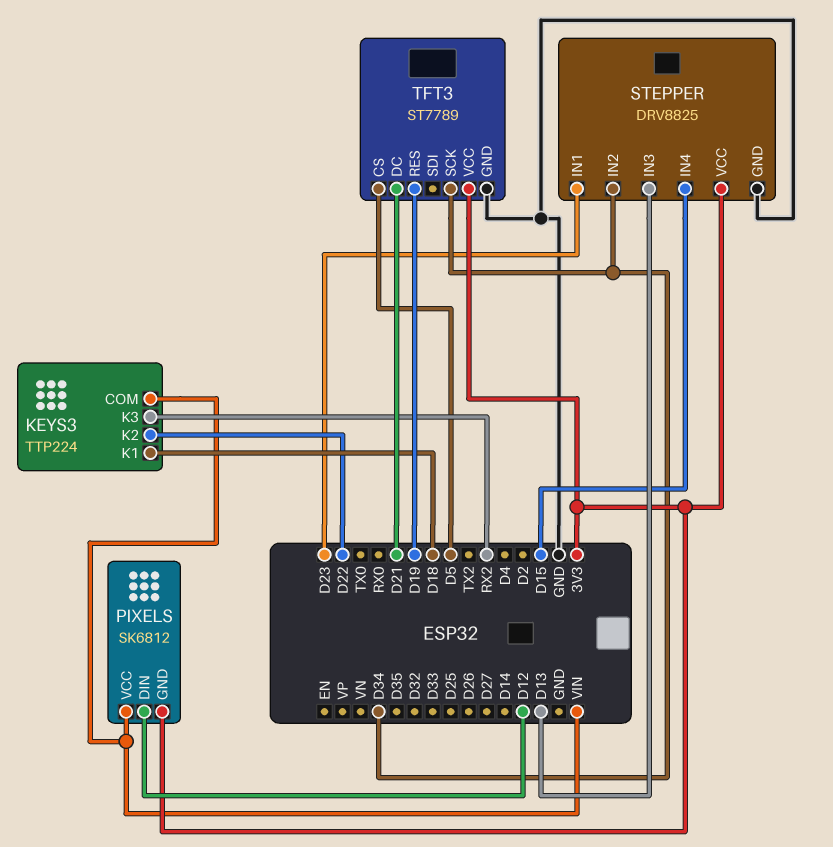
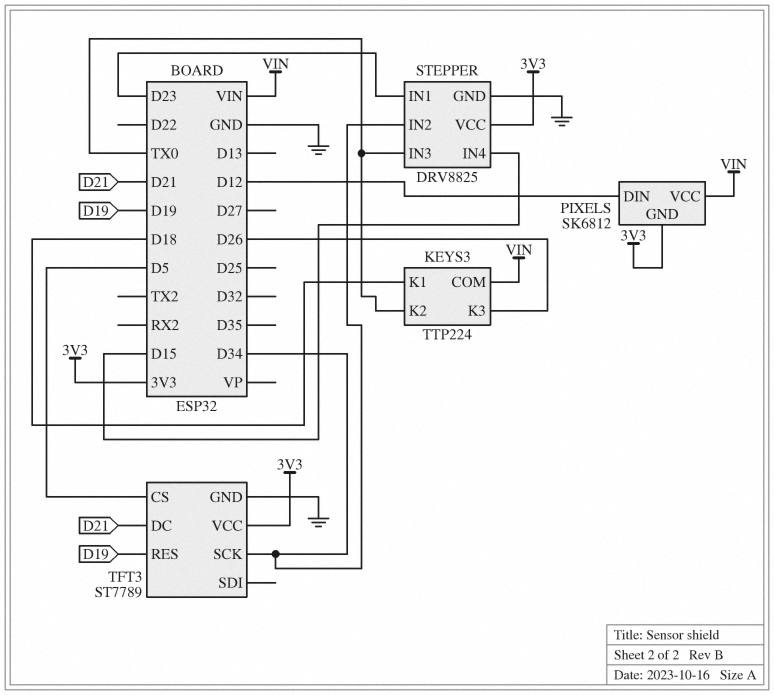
KEYS3 pin K2: D22 -> TX0
KEYS3 pin K3: RX2 -> D26
STEPPER pin IN3: D13 -> TX0

